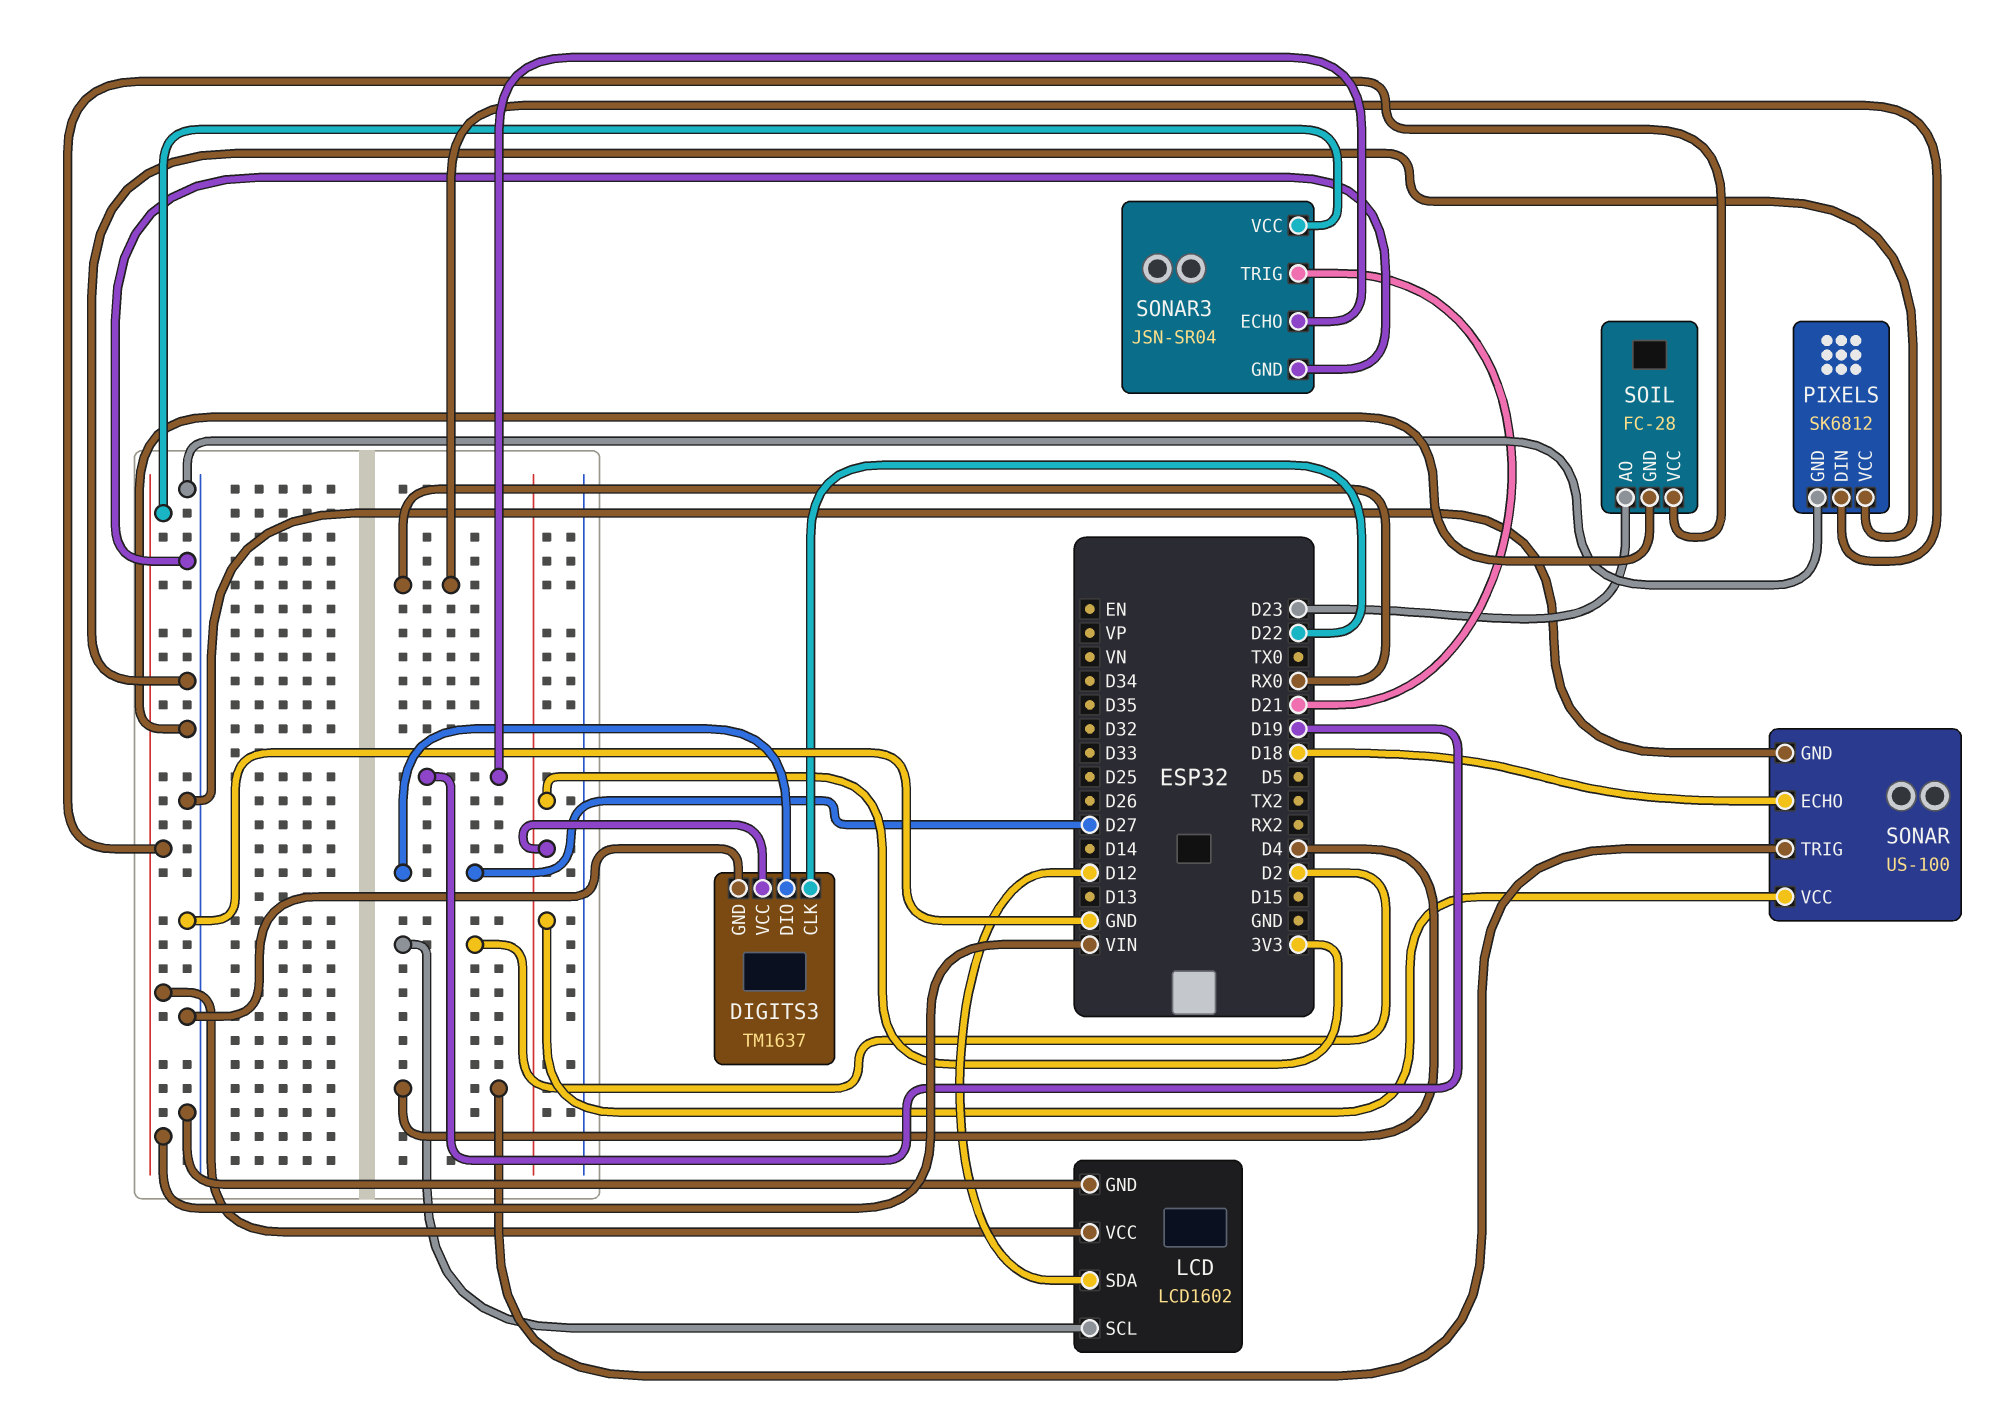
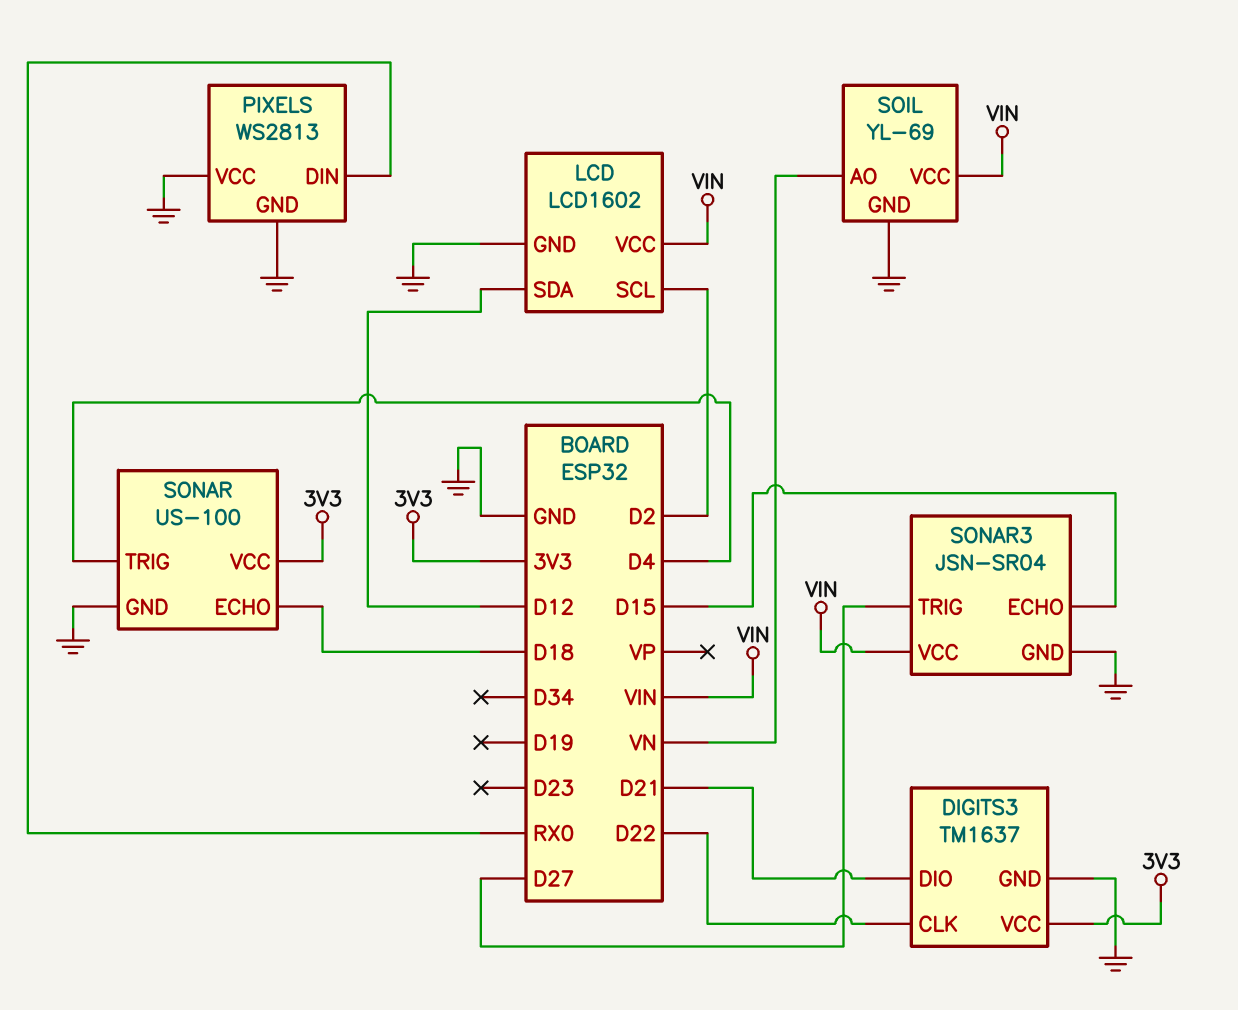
DIGITS3 pin DIO: D27 -> D21
PIXELS: SK6812 -> WS2813
SOIL: FC-28 -> YL-69
SOIL pin AO: D23 -> VN
SONAR3 pin ECHO: D19 -> D15
SONAR3 pin TRIG: D21 -> D27

